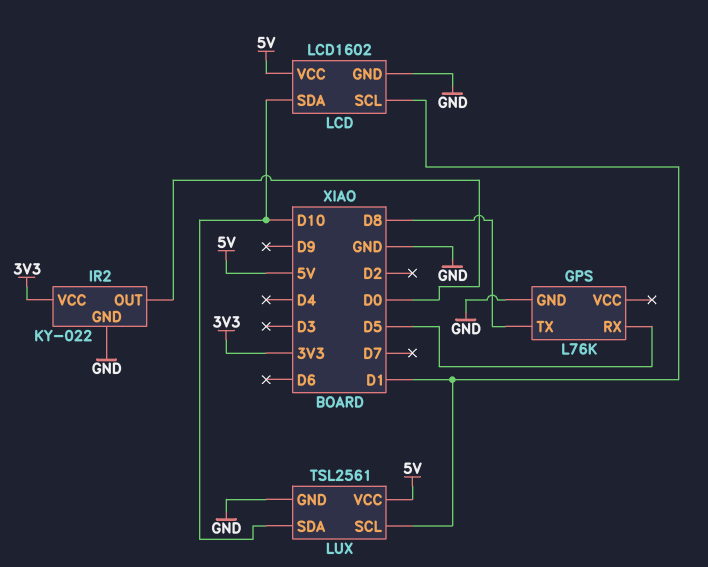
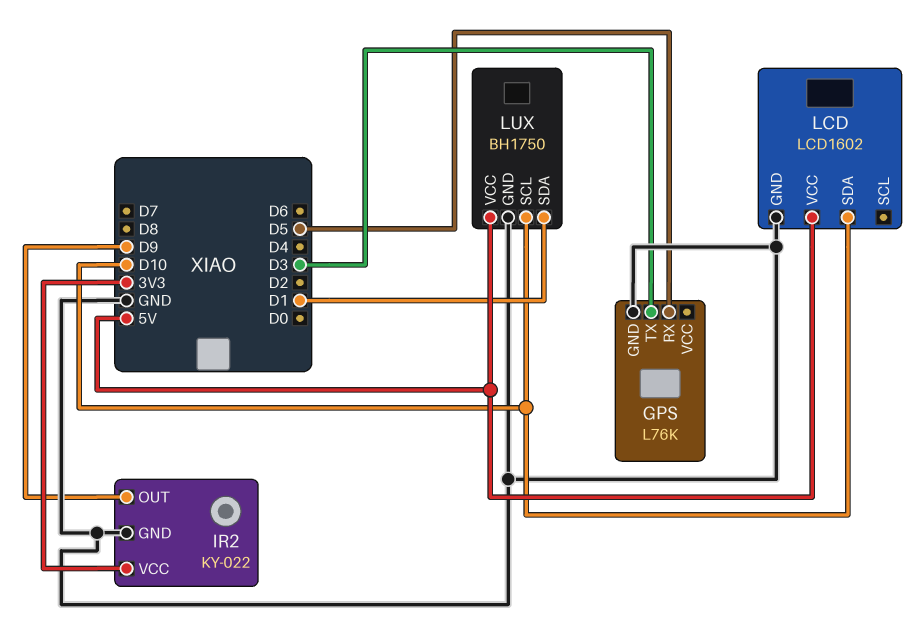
GPS pin TX: D8 -> D3
IR2 pin OUT: D0 -> D9
LCD pin SCL: D1 -> none
LUX: TSL2561 -> BH1750
LUX pin SCL: D1 -> D10
LUX pin SDA: D10 -> D1

